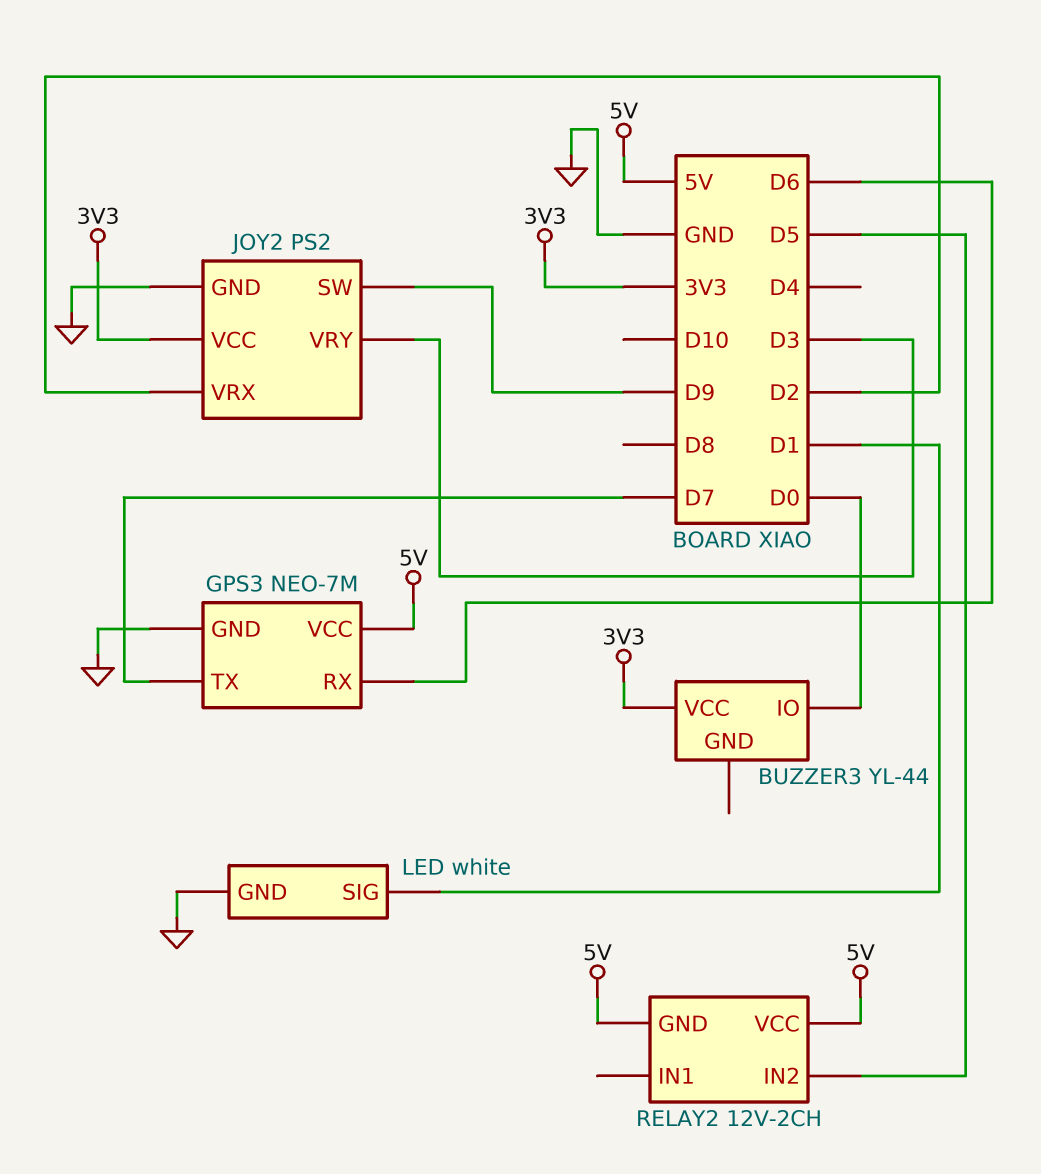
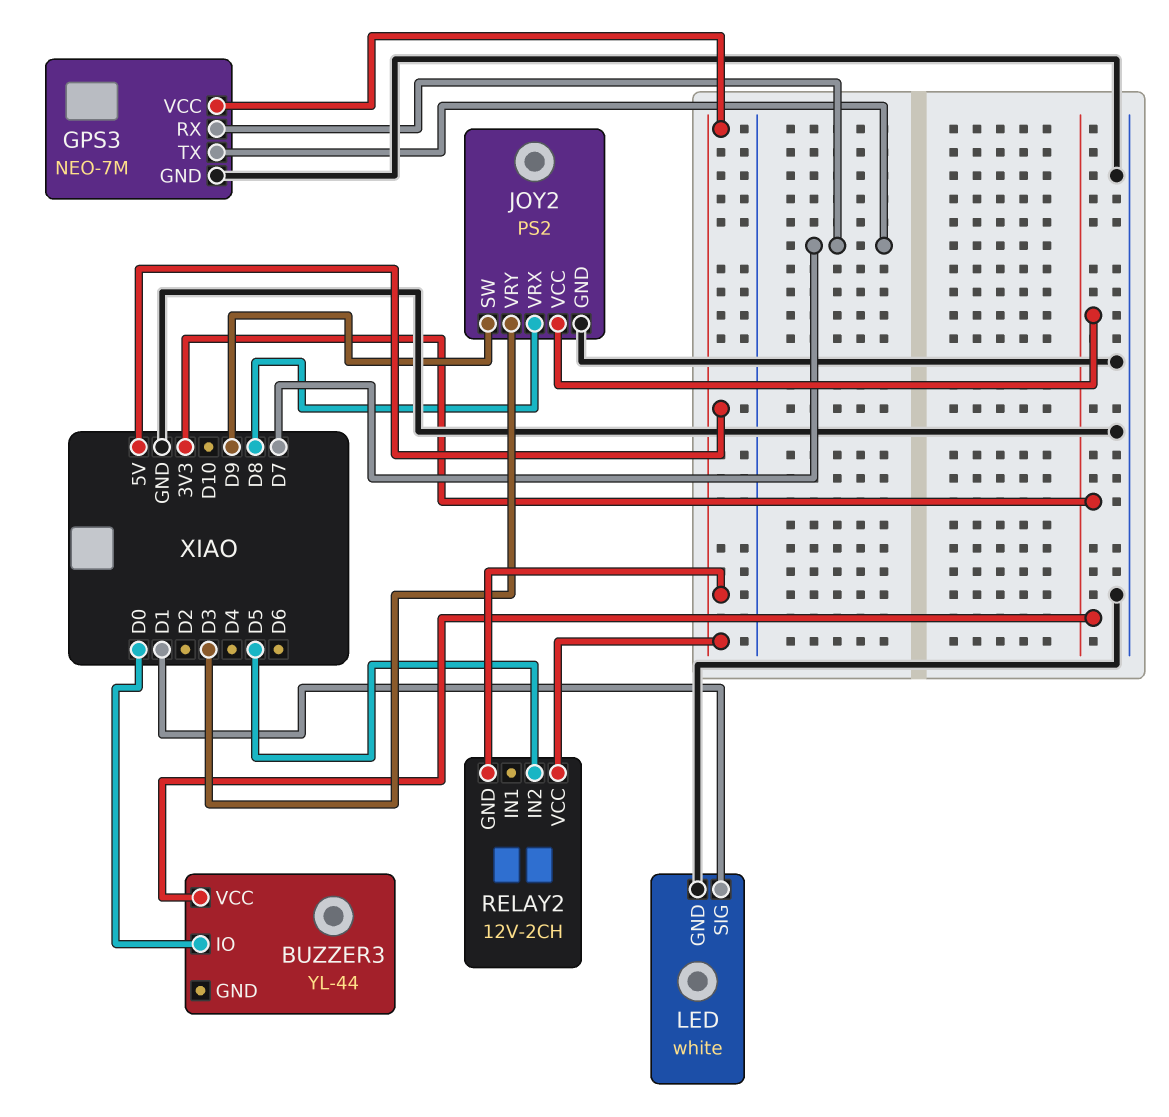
GPS3 pin RX: D6 -> D7
JOY2 pin VRX: D2 -> D8

